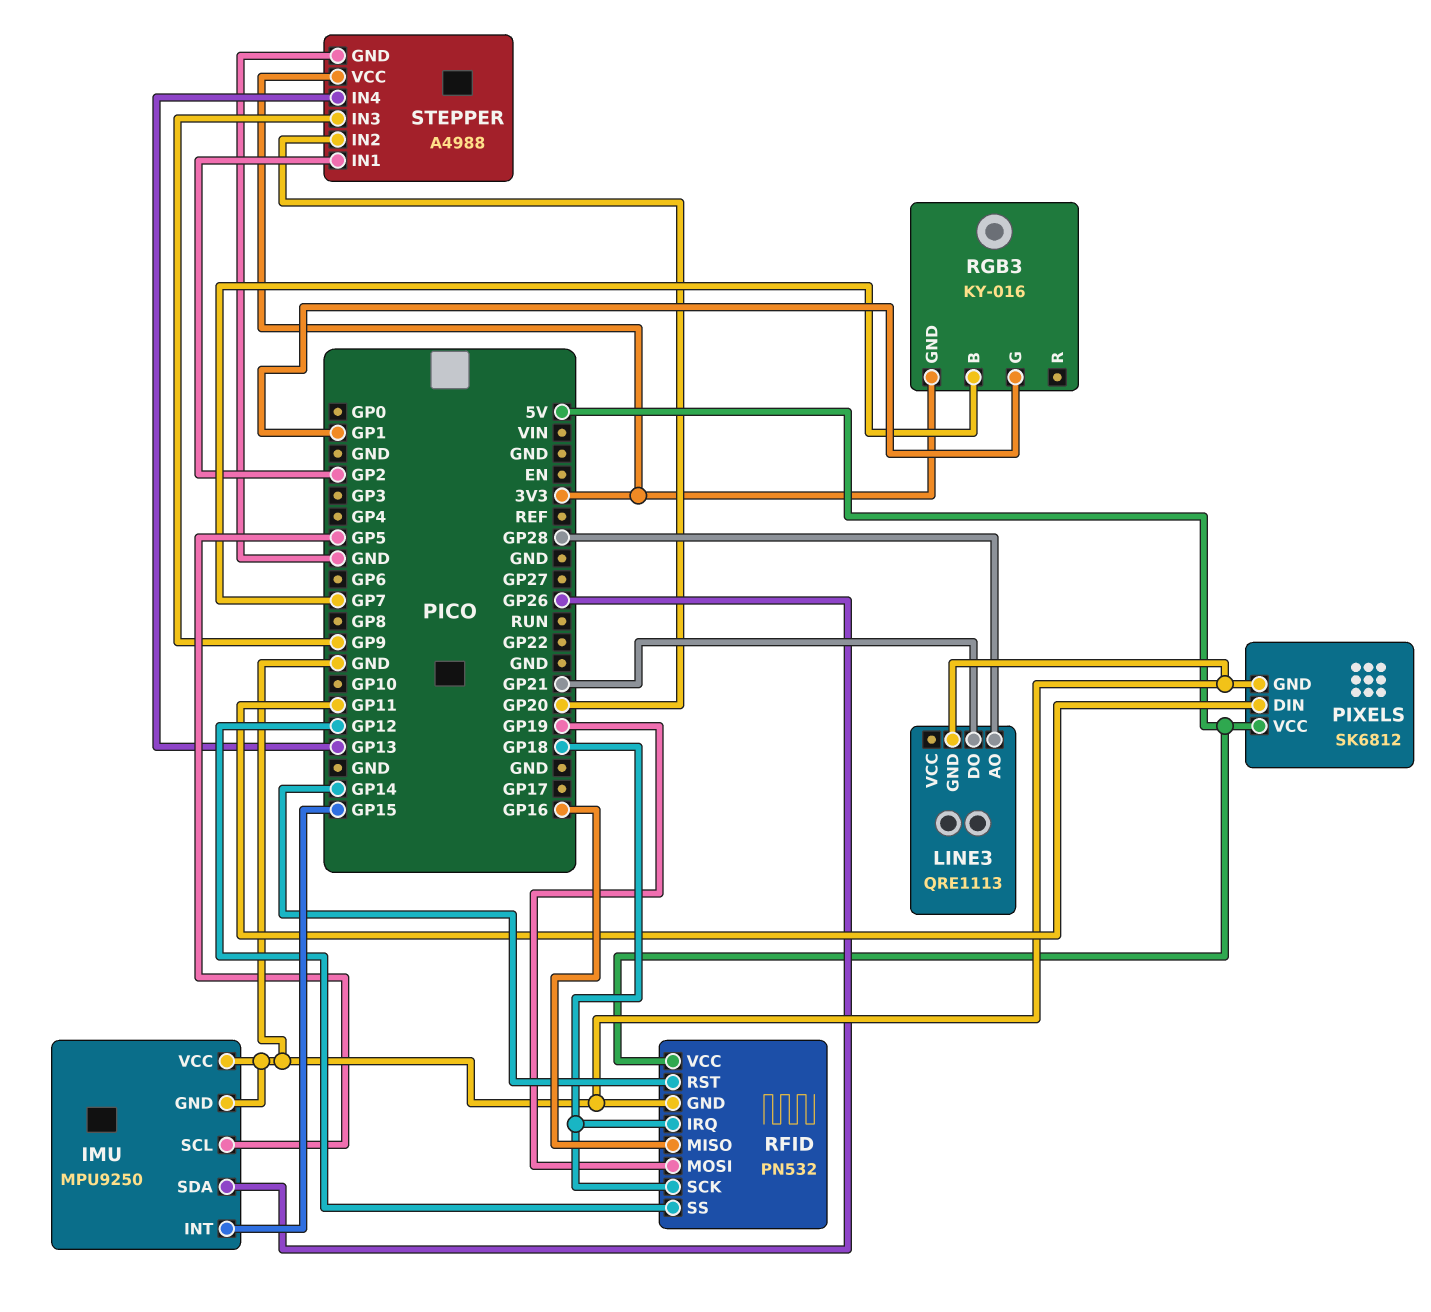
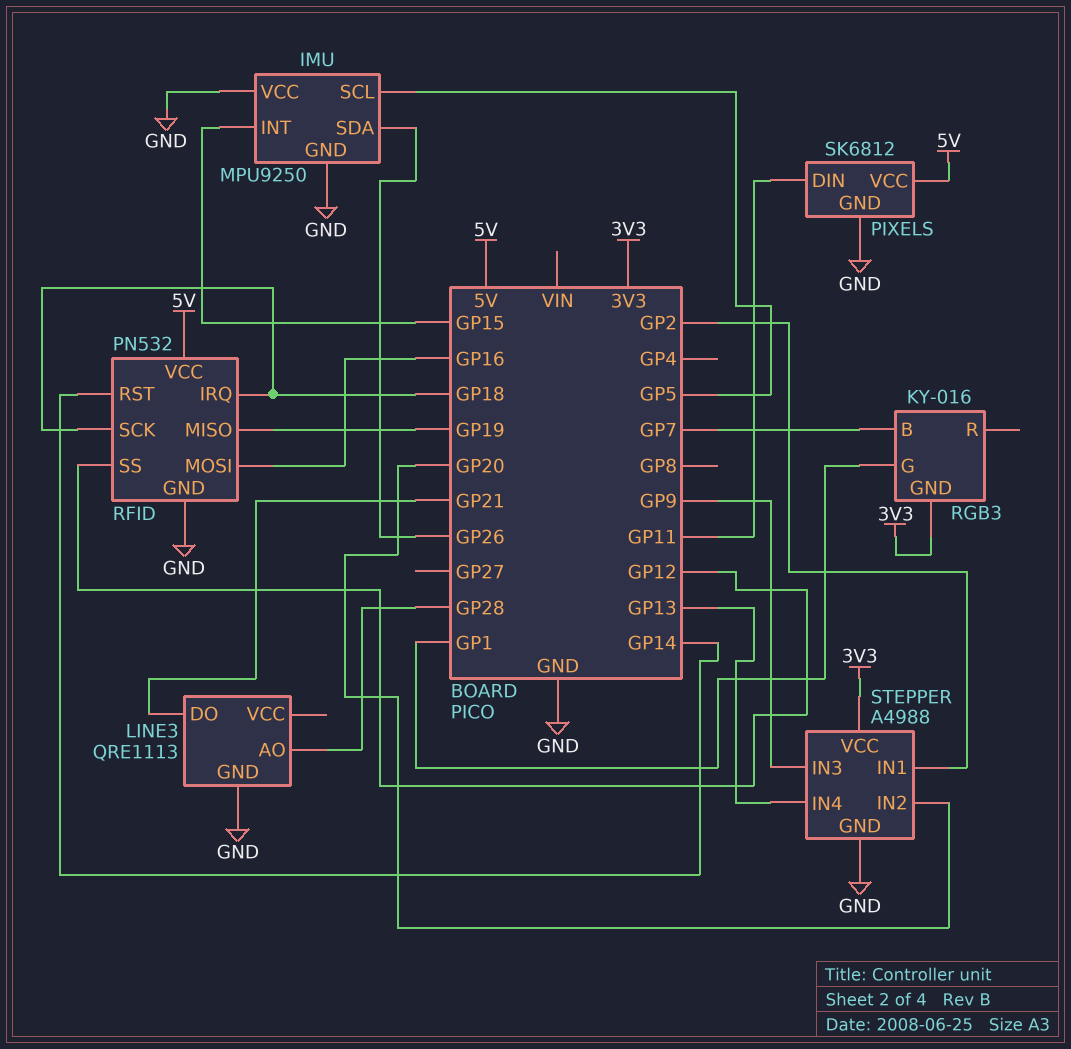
RFID pin MISO: GP16 -> GP19
RFID pin MOSI: GP19 -> GP16

